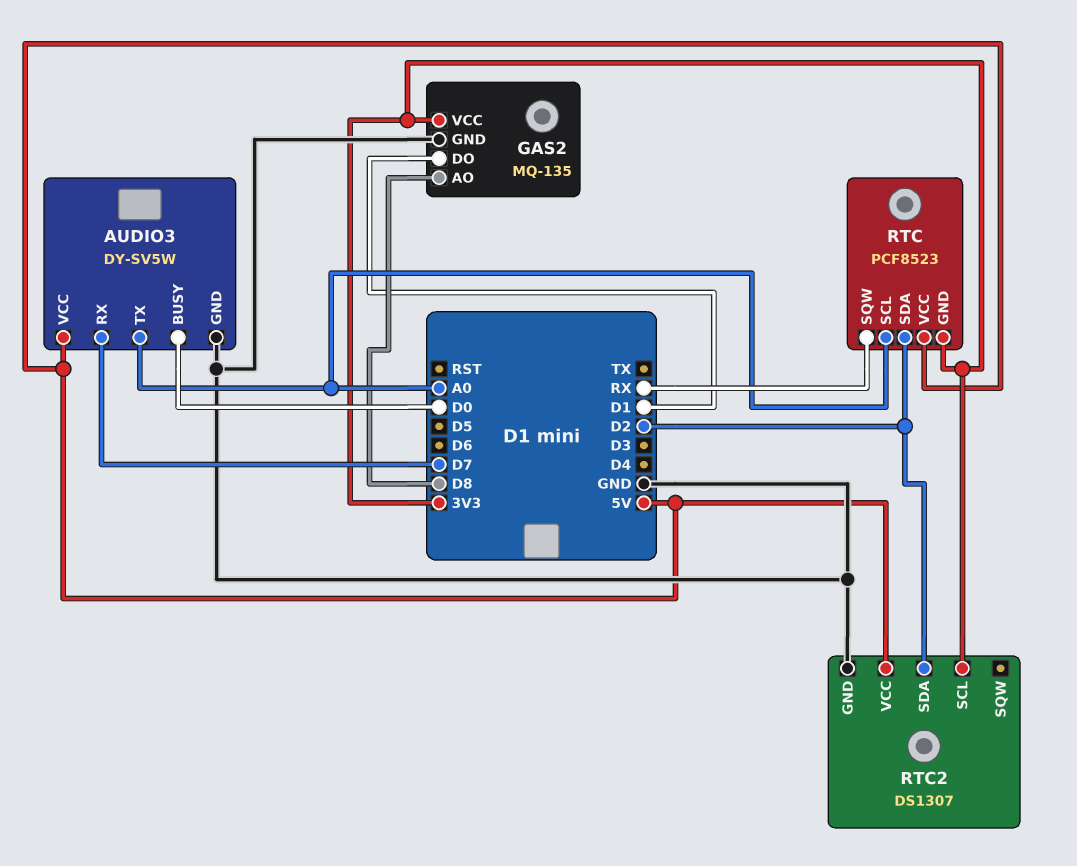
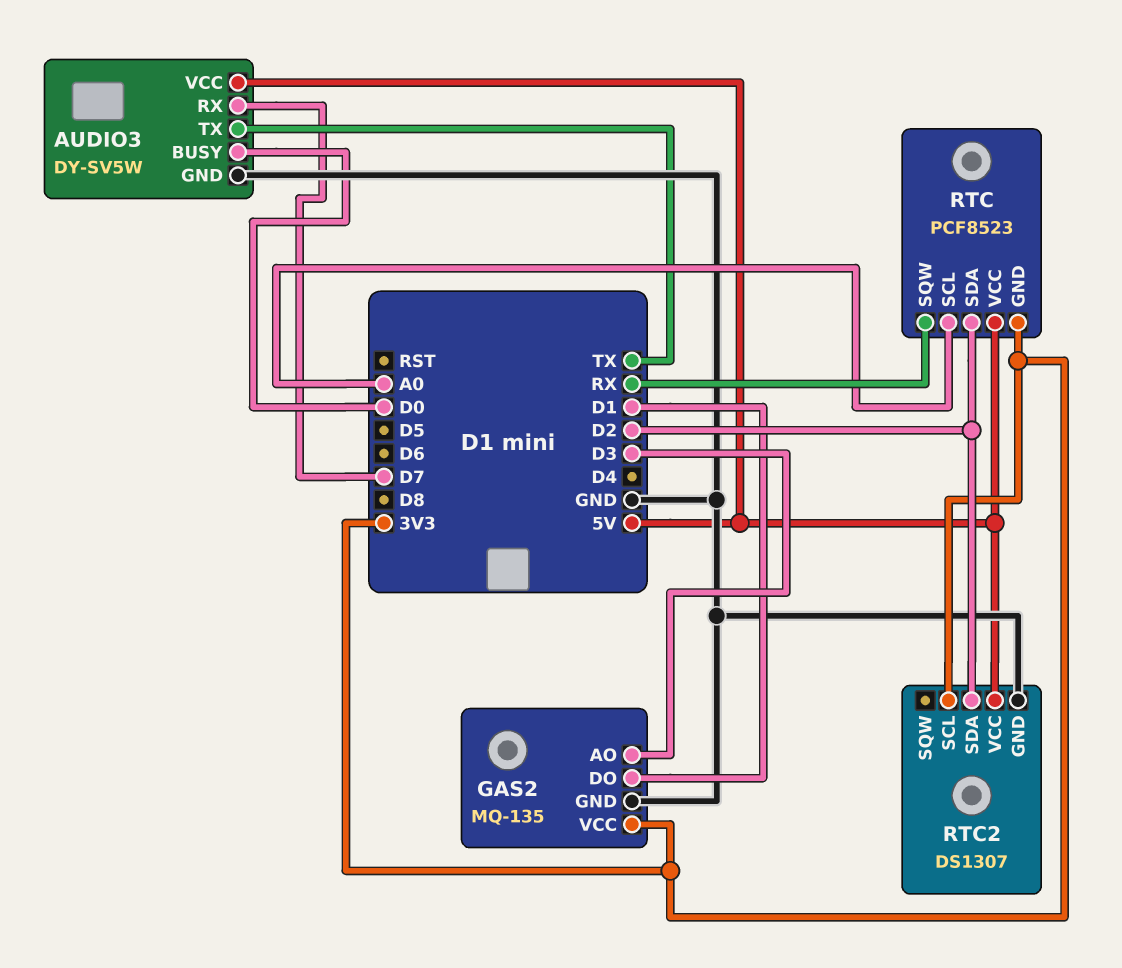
AUDIO3 pin TX: A0 -> TX
GAS2 pin AO: D8 -> D3

